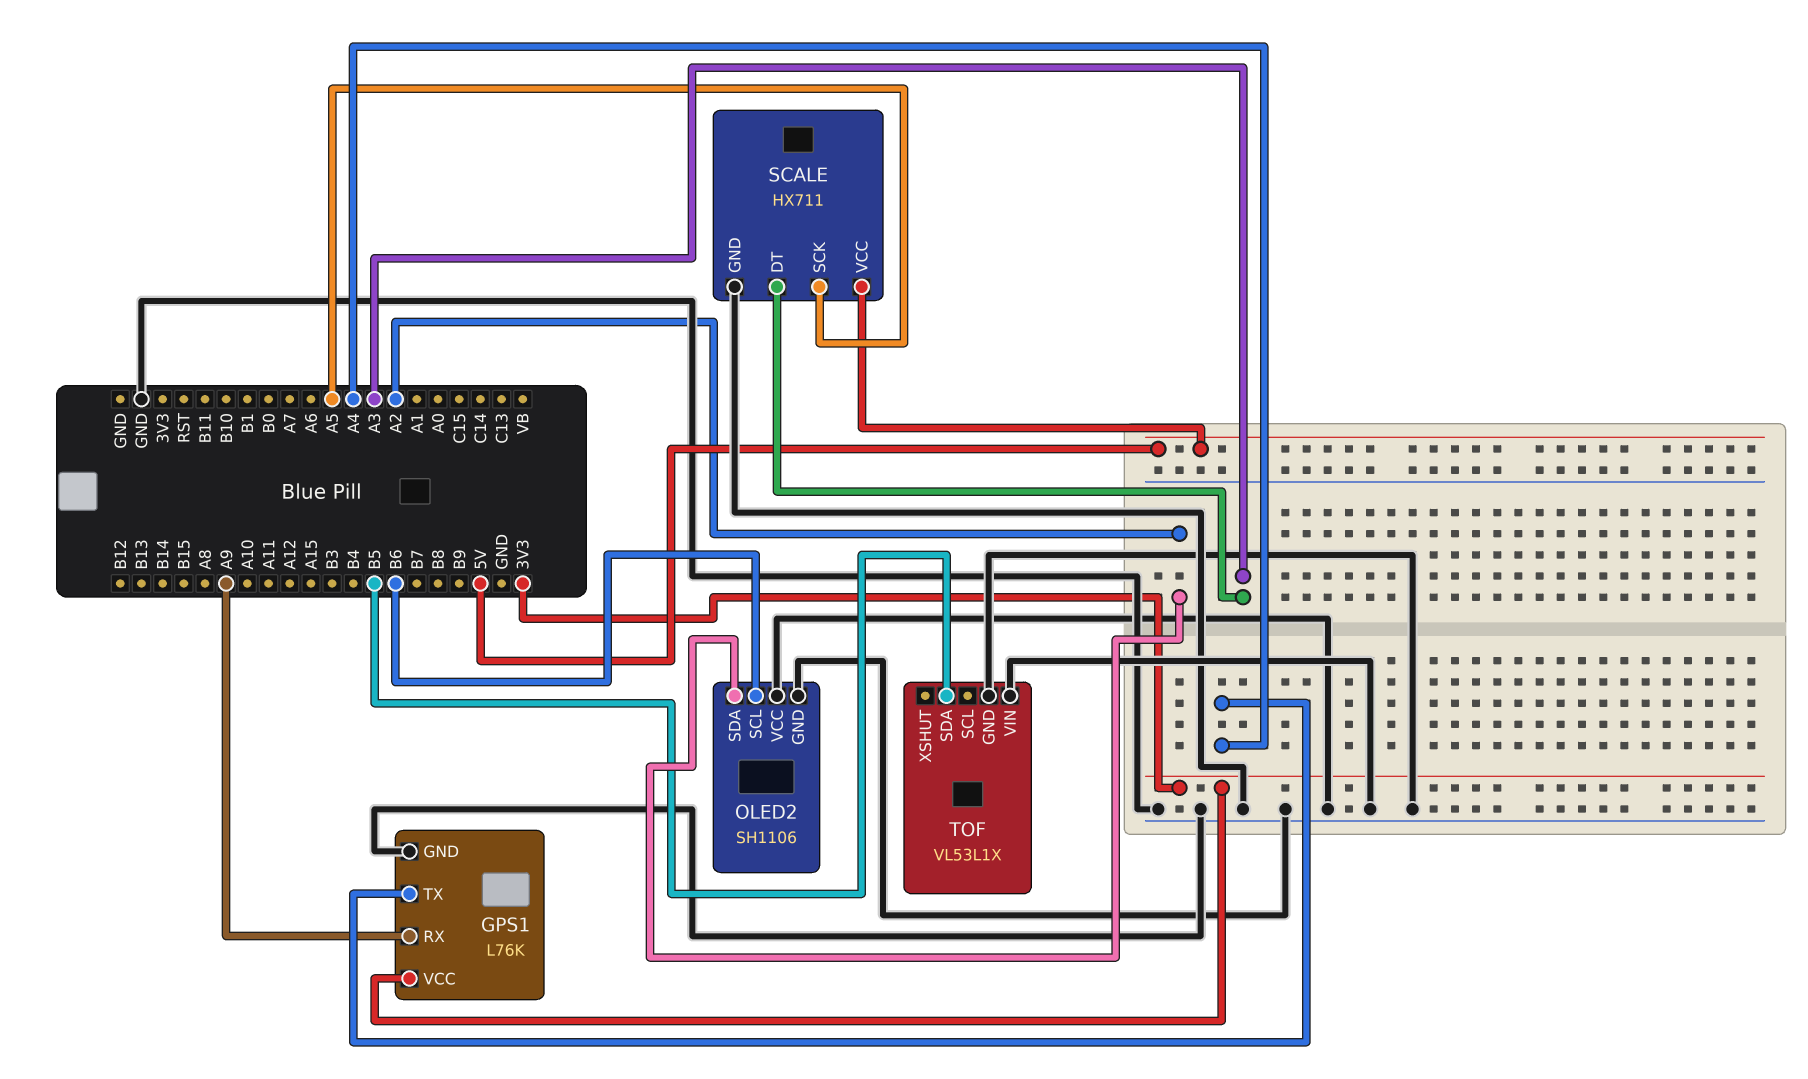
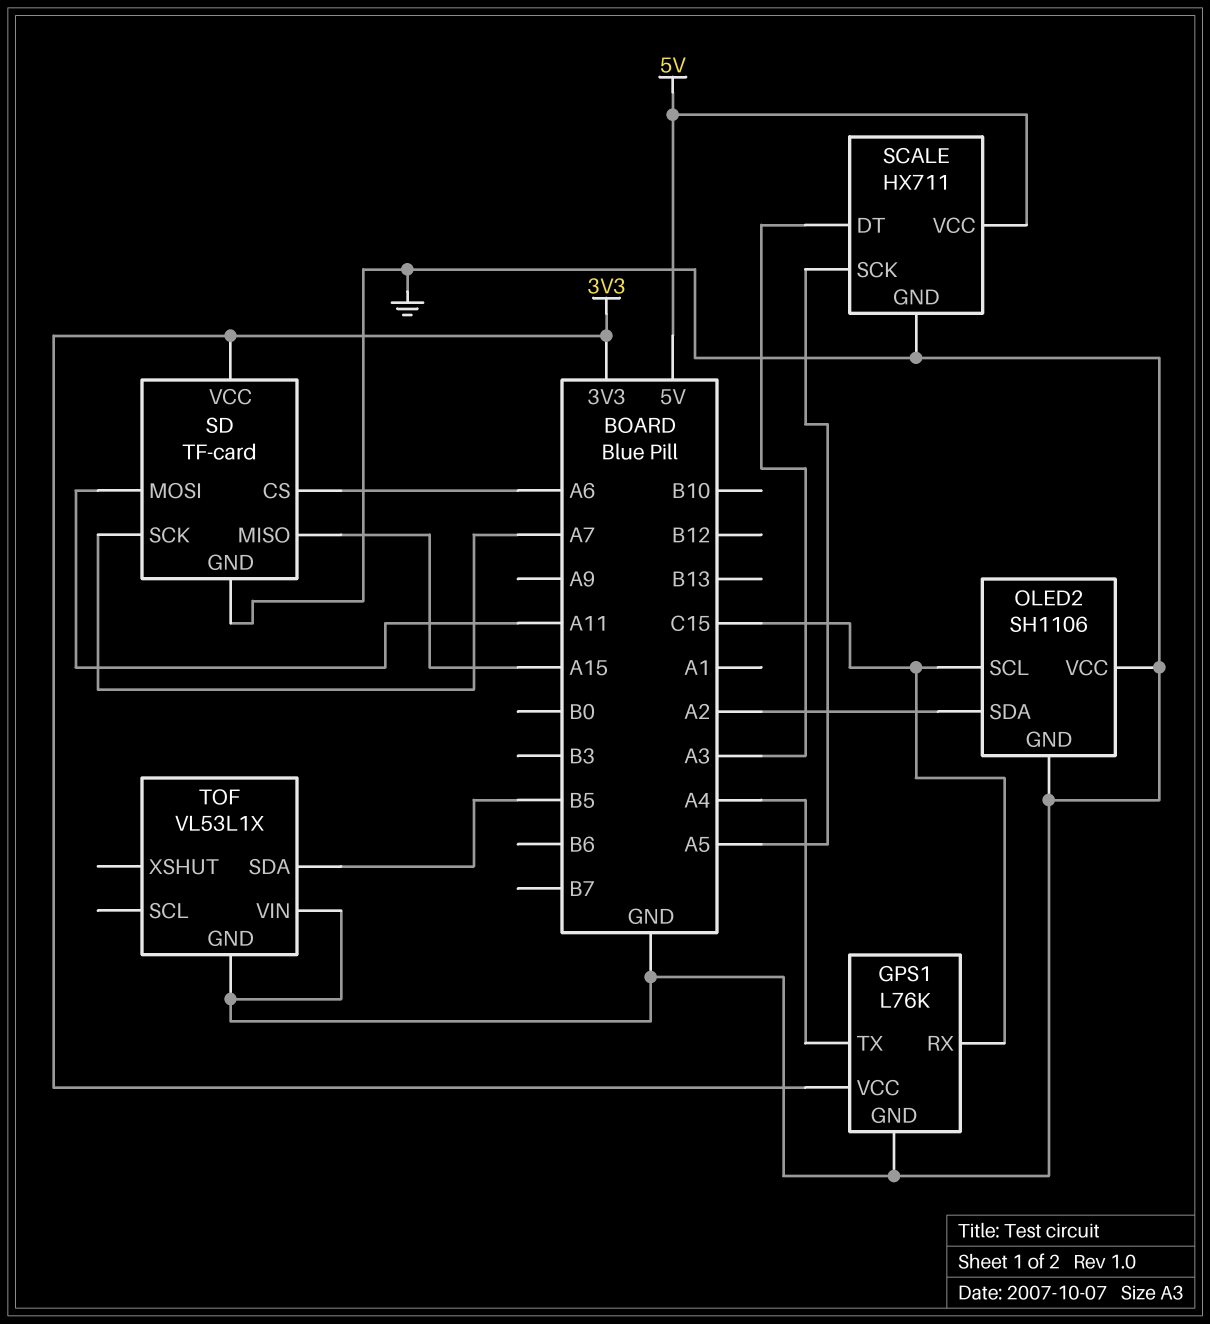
GPS1 pin RX: A9 -> C15
OLED2 pin SCL: B6 -> C15
SD: none -> TF-card
SD pin CS: none -> A6
SD pin GND: none -> GND
SD pin MISO: none -> A15
SD pin MOSI: none -> A11
SD pin SCK: none -> A7
SD pin VCC: none -> 3V3

